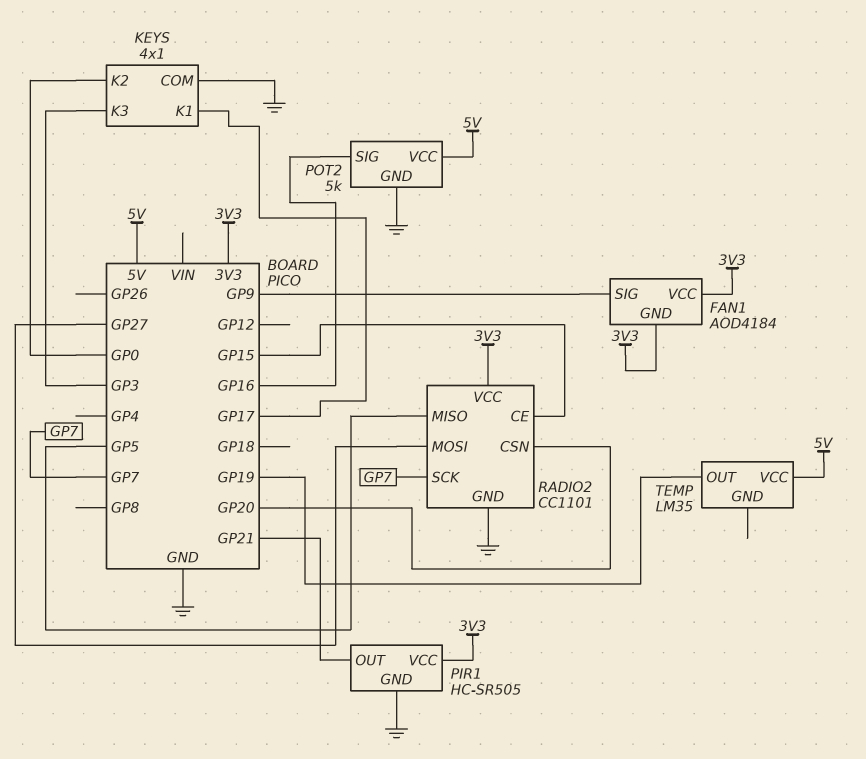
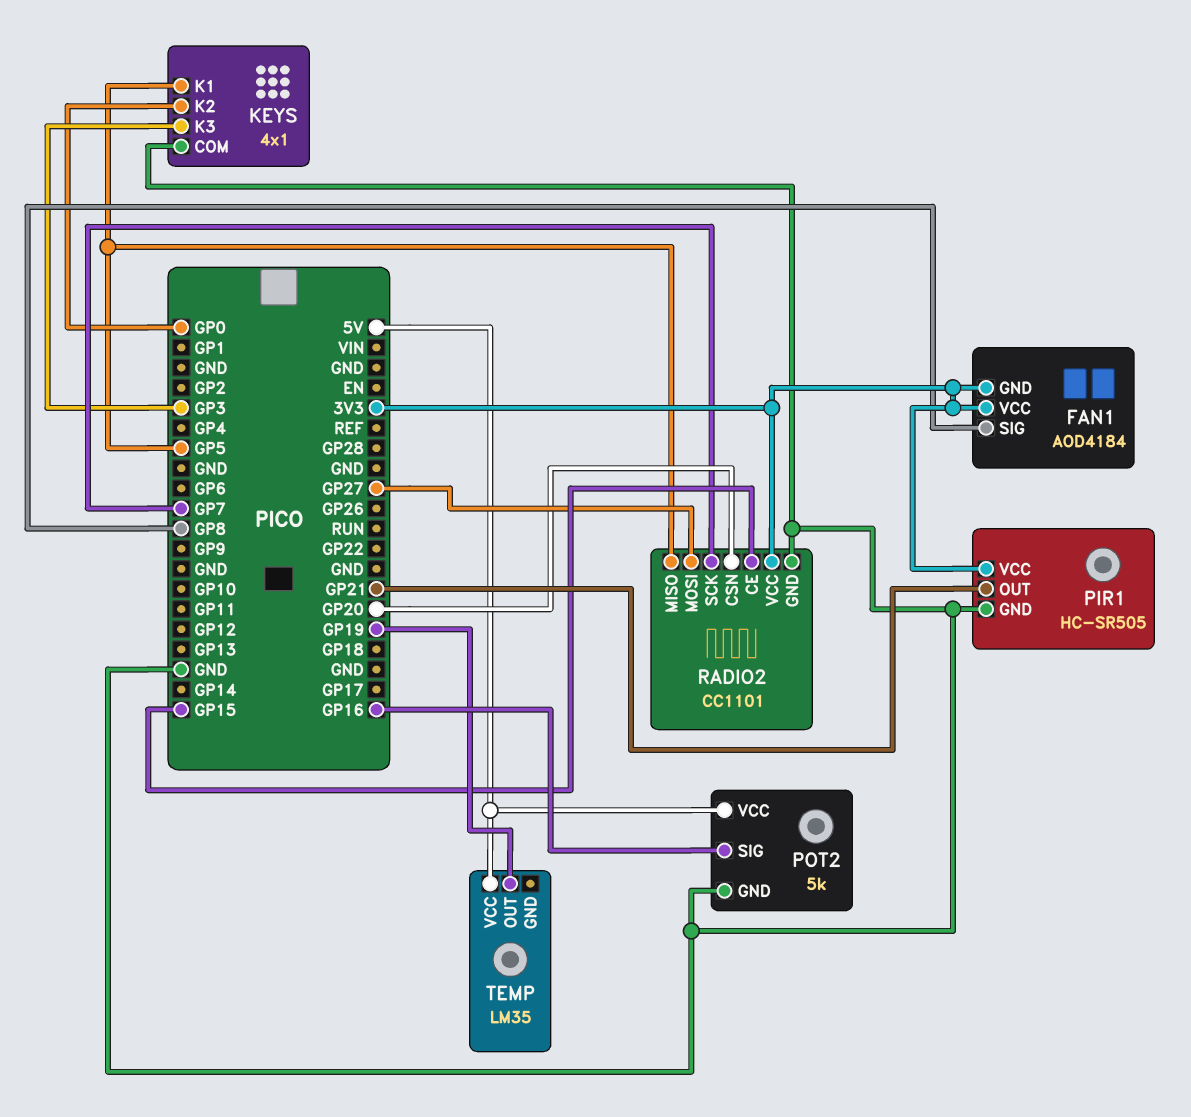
FAN1 pin SIG: GP9 -> GP8
KEYS pin K1: GP17 -> GP5

